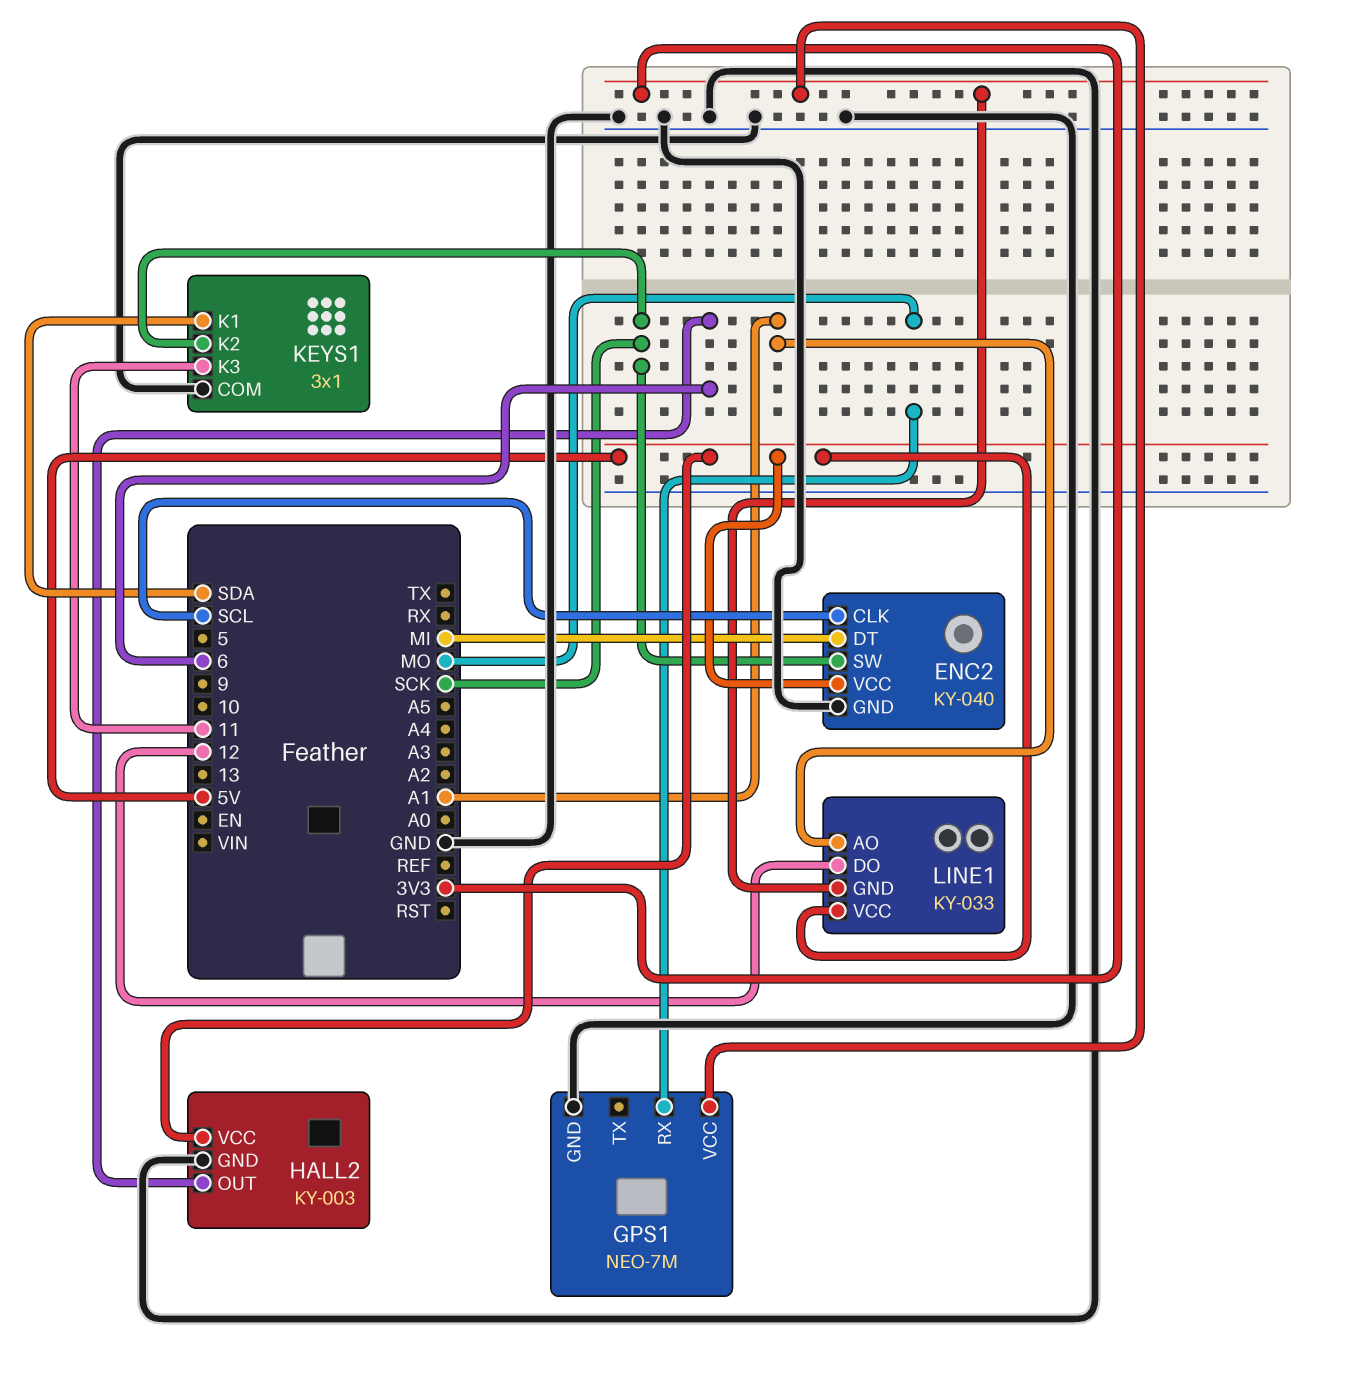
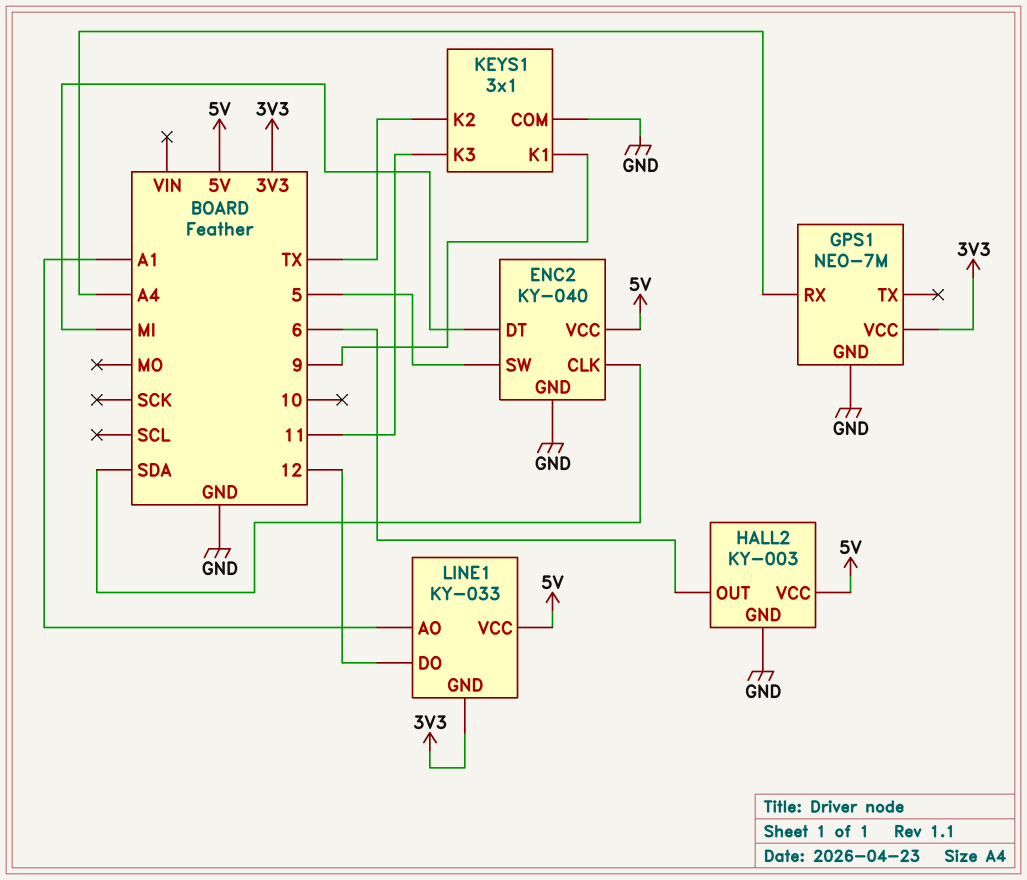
ENC2 pin CLK: SCL -> SDA
ENC2 pin SW: SCK -> 5
GPS1 pin RX: MO -> A4
KEYS1 pin K1: SDA -> 9
KEYS1 pin K2: SCK -> TX

